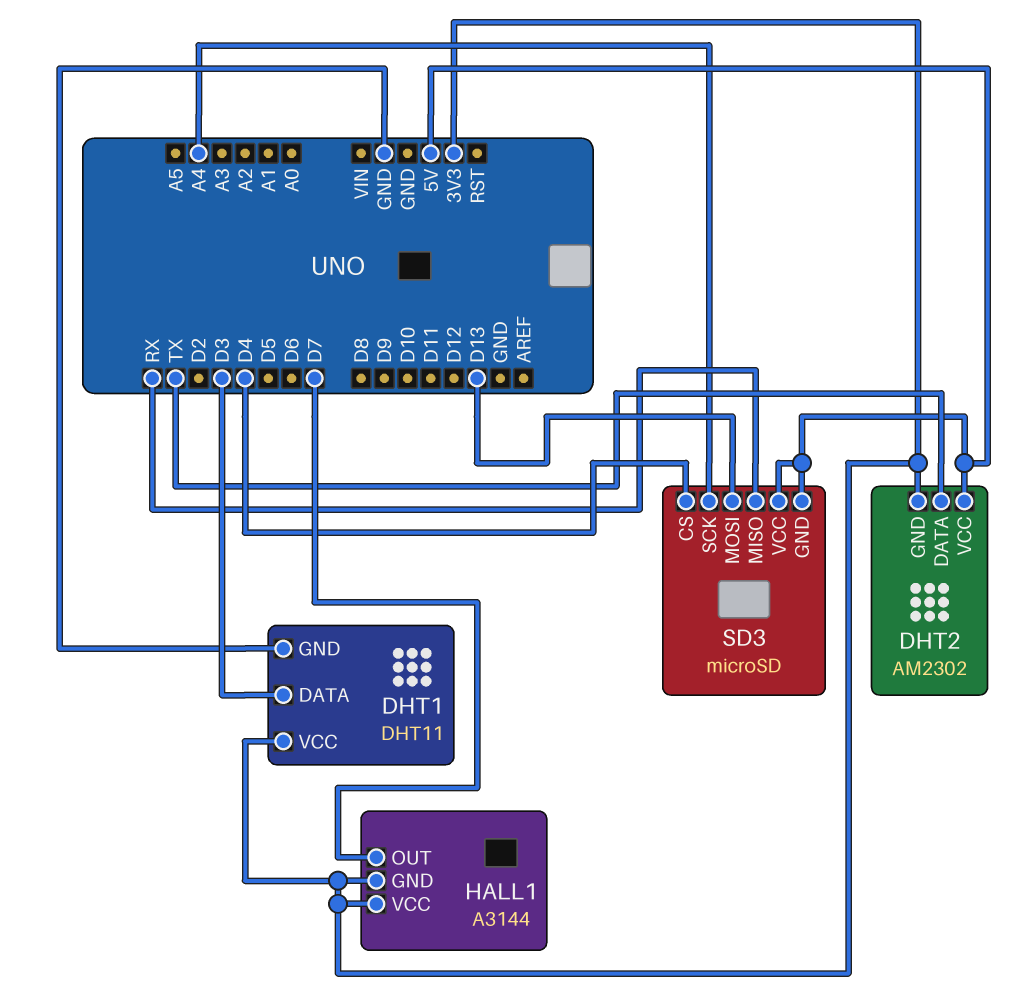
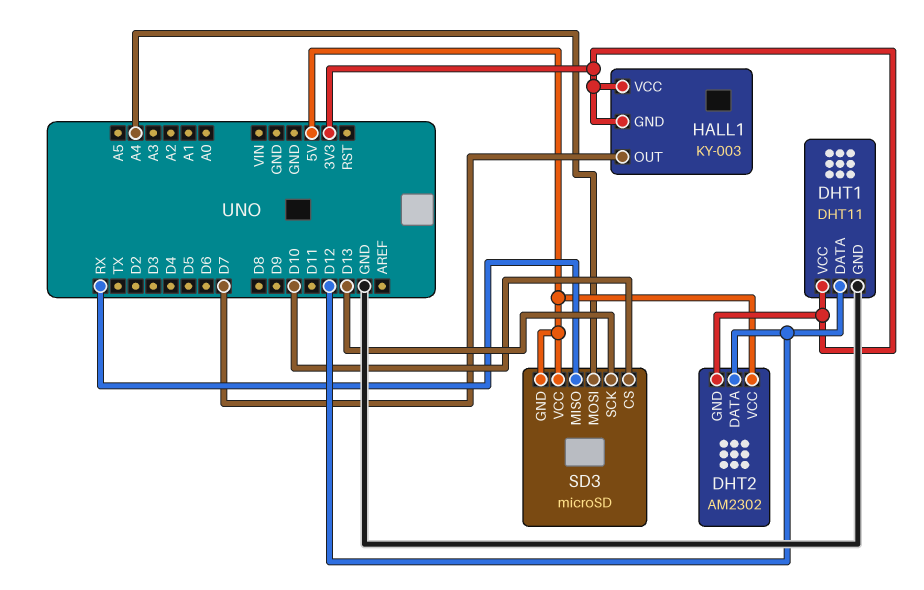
DHT1 pin DATA: D3 -> D12
DHT2 pin DATA: TX -> D12
HALL1: A3144 -> KY-003
SD3 pin CS: D4 -> D10
SD3 pin MOSI: D13 -> A4
SD3 pin SCK: A4 -> D13

